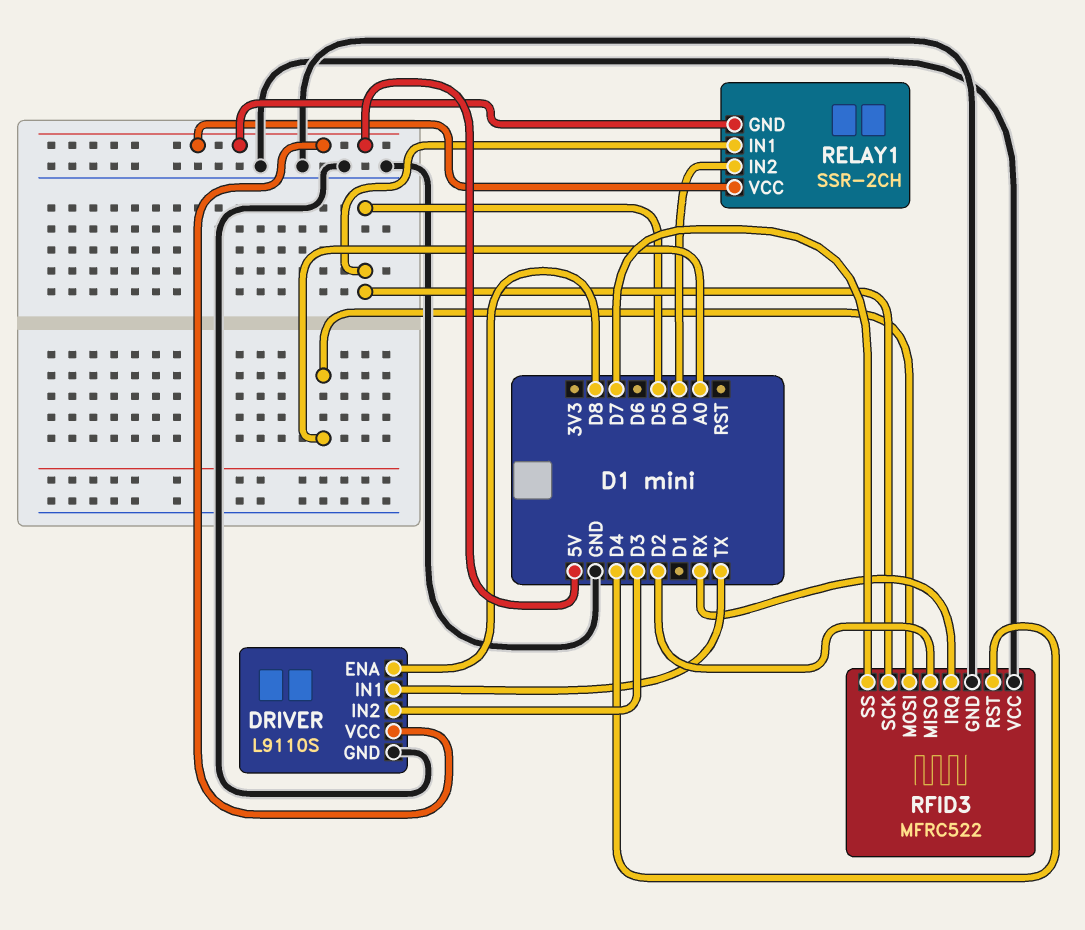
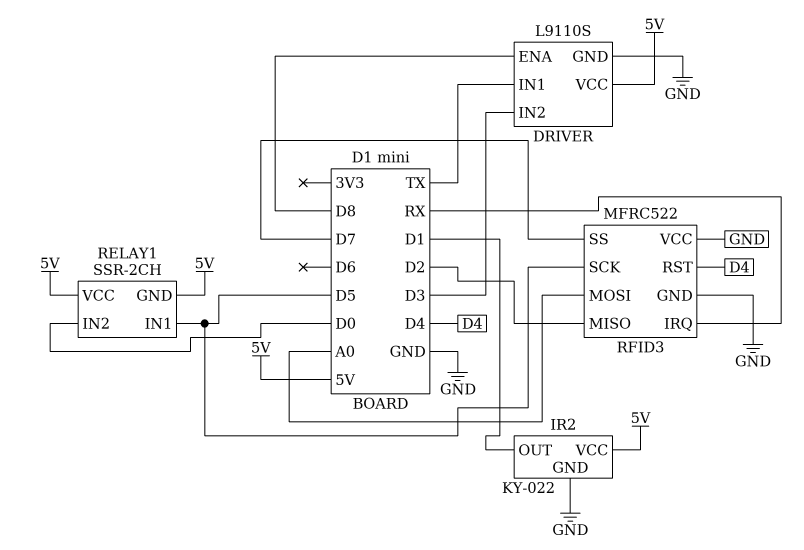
IR2: none -> KY-022
IR2 pin GND: none -> GND
IR2 pin OUT: none -> D1
IR2 pin VCC: none -> 5V

